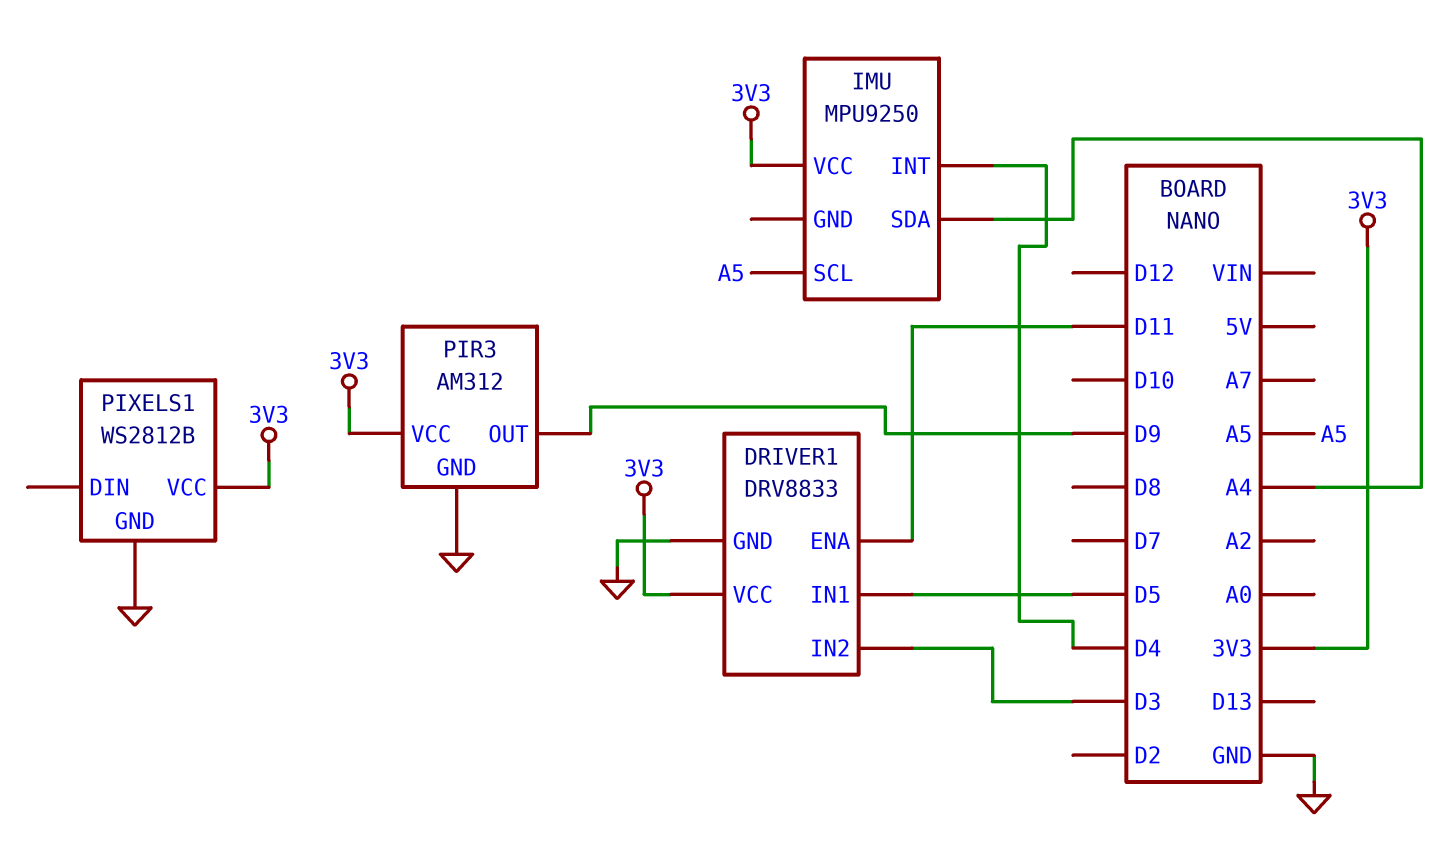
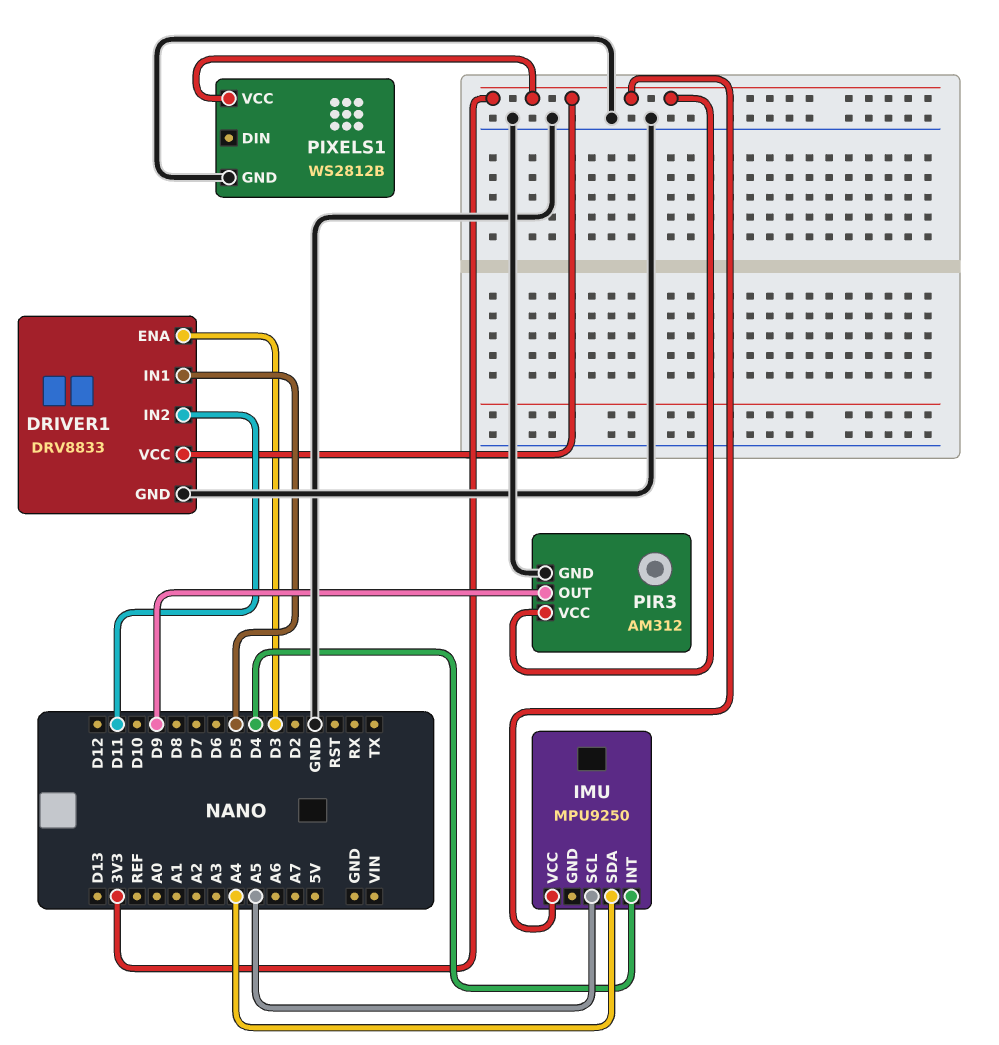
DRIVER1 pin ENA: D11 -> D3
DRIVER1 pin IN2: D3 -> D11

